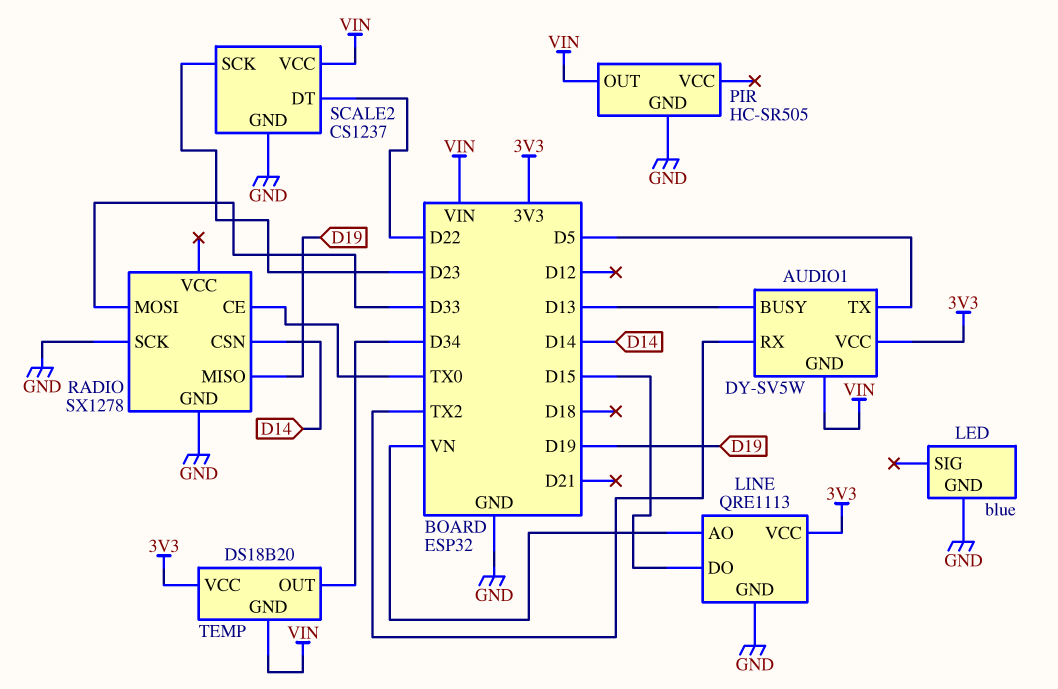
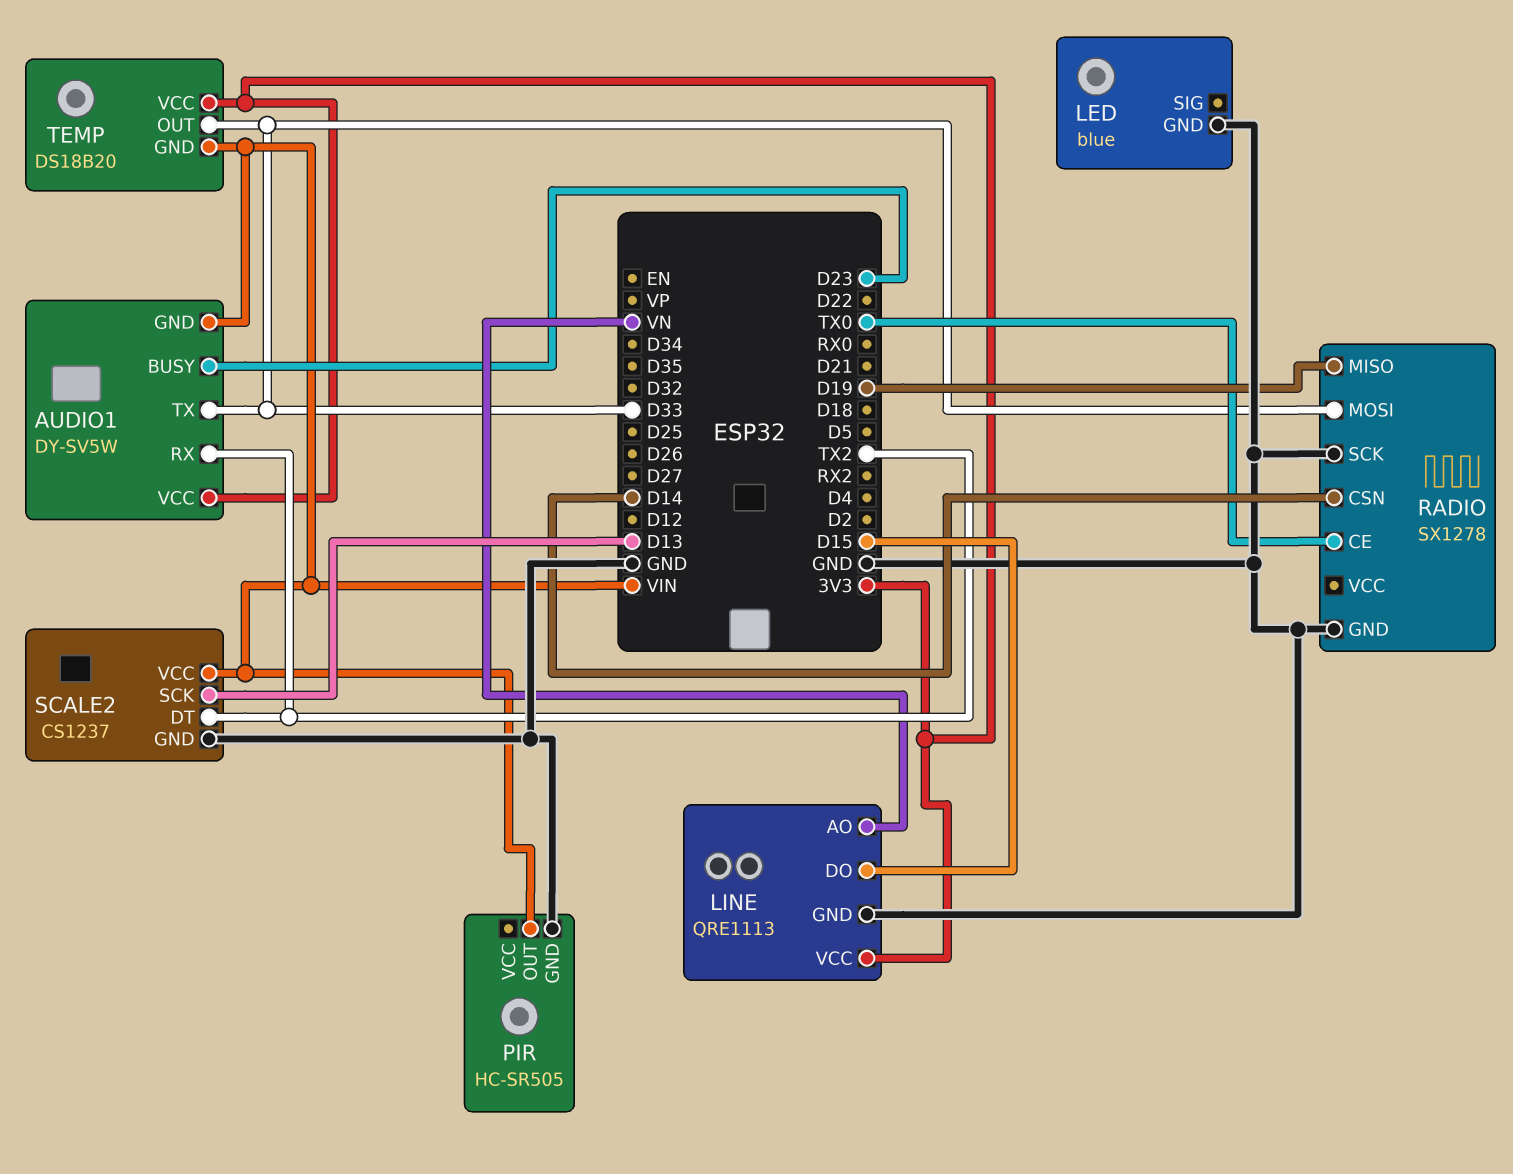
AUDIO1 pin BUSY: D13 -> D23
AUDIO1 pin TX: D5 -> D33
SCALE2 pin DT: D22 -> TX2
SCALE2 pin SCK: D23 -> D13
TEMP pin OUT: D34 -> D33

